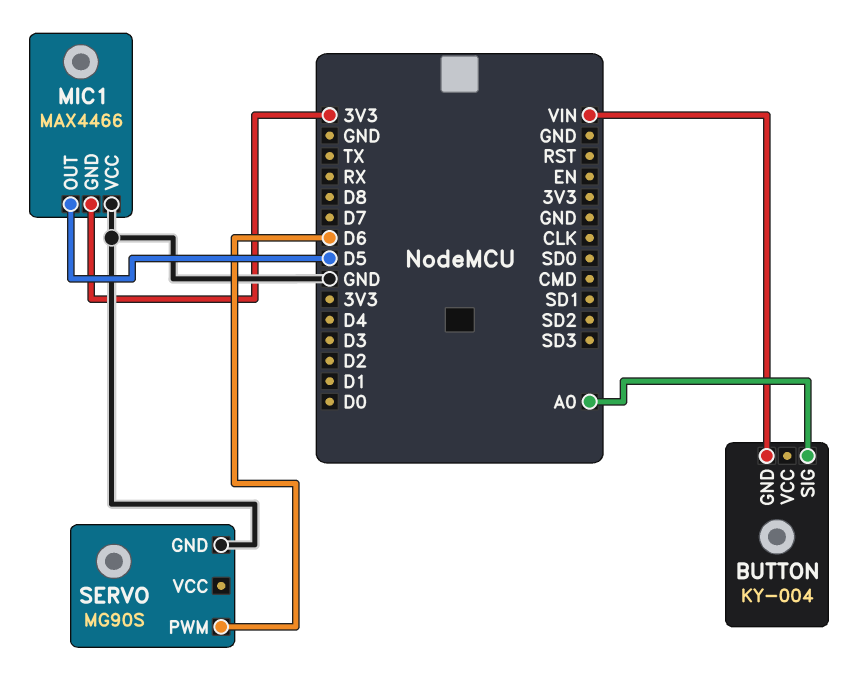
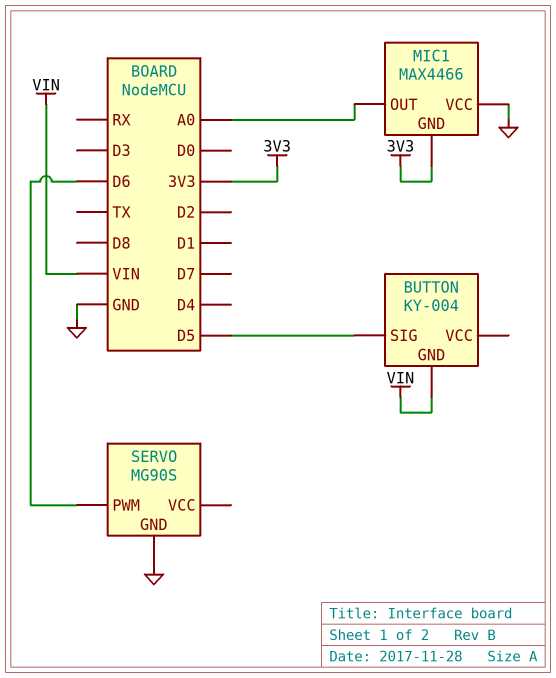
BUTTON pin SIG: A0 -> D5
MIC1 pin OUT: D5 -> A0

